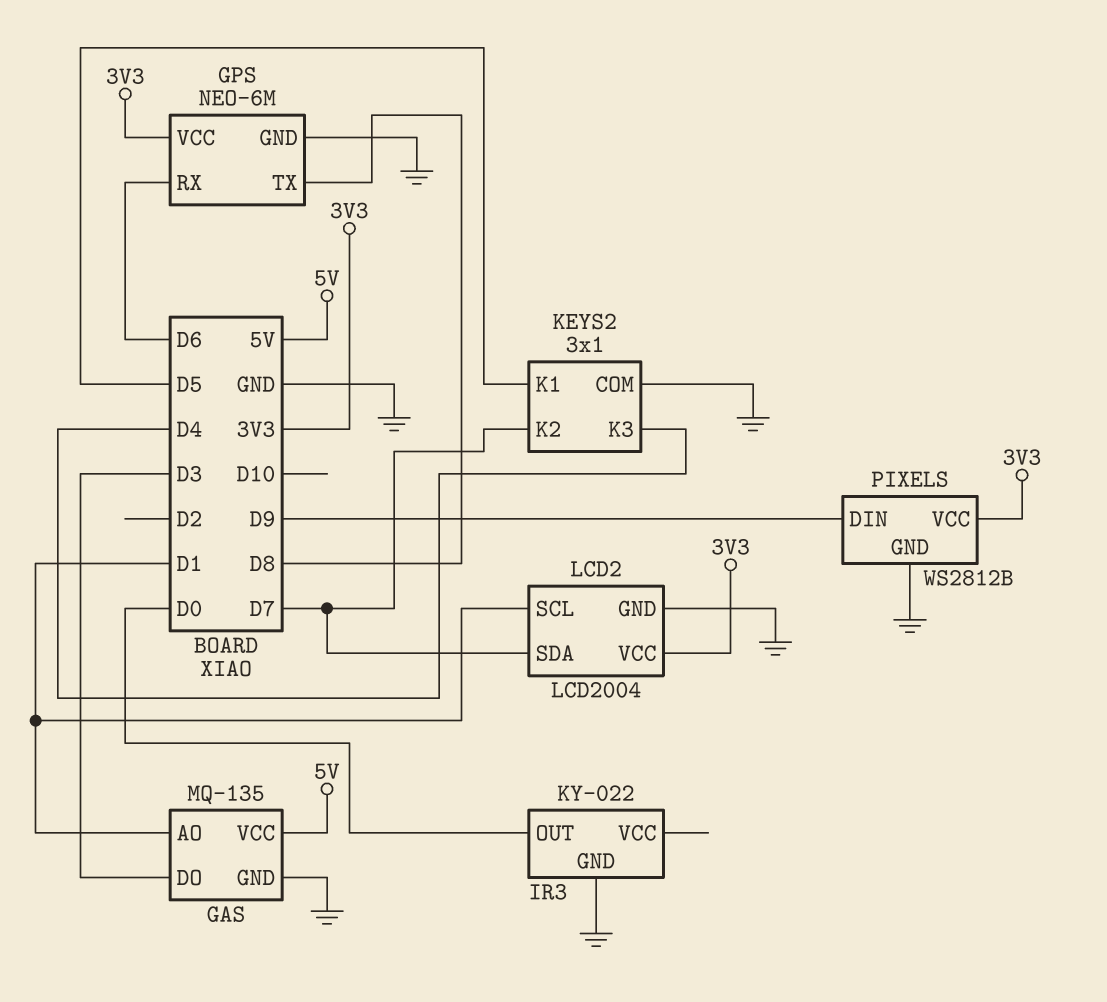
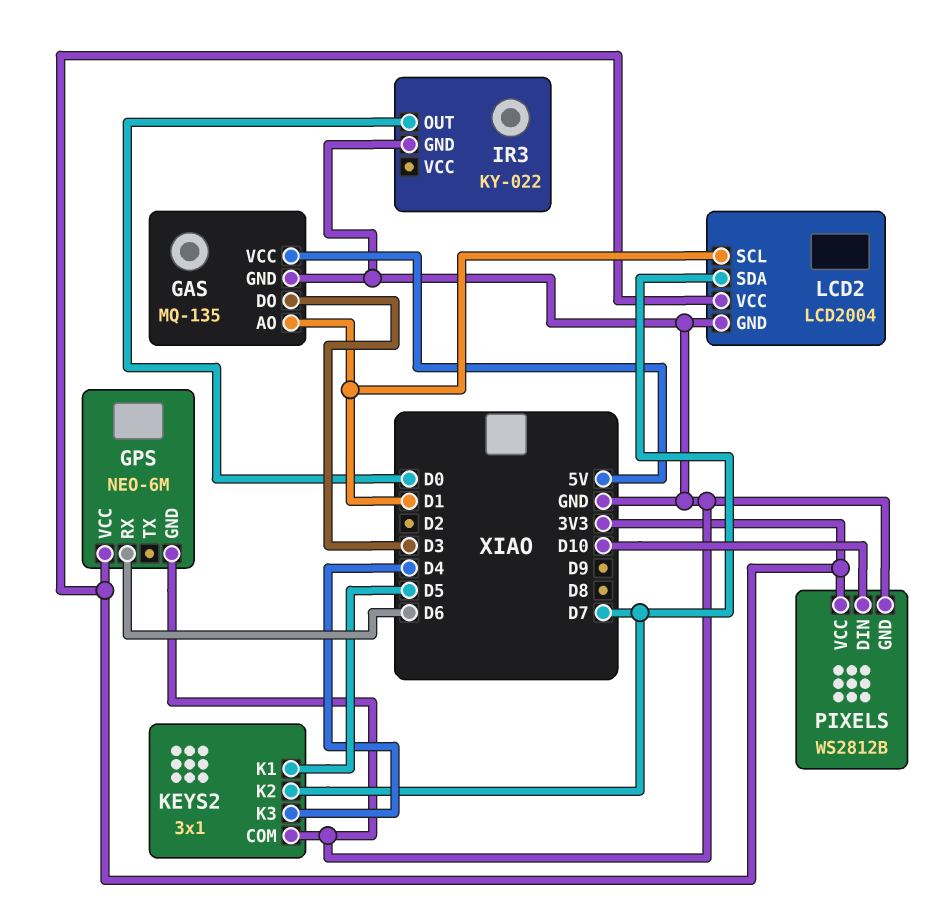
GPS pin TX: D8 -> none
PIXELS pin DIN: D9 -> D10

